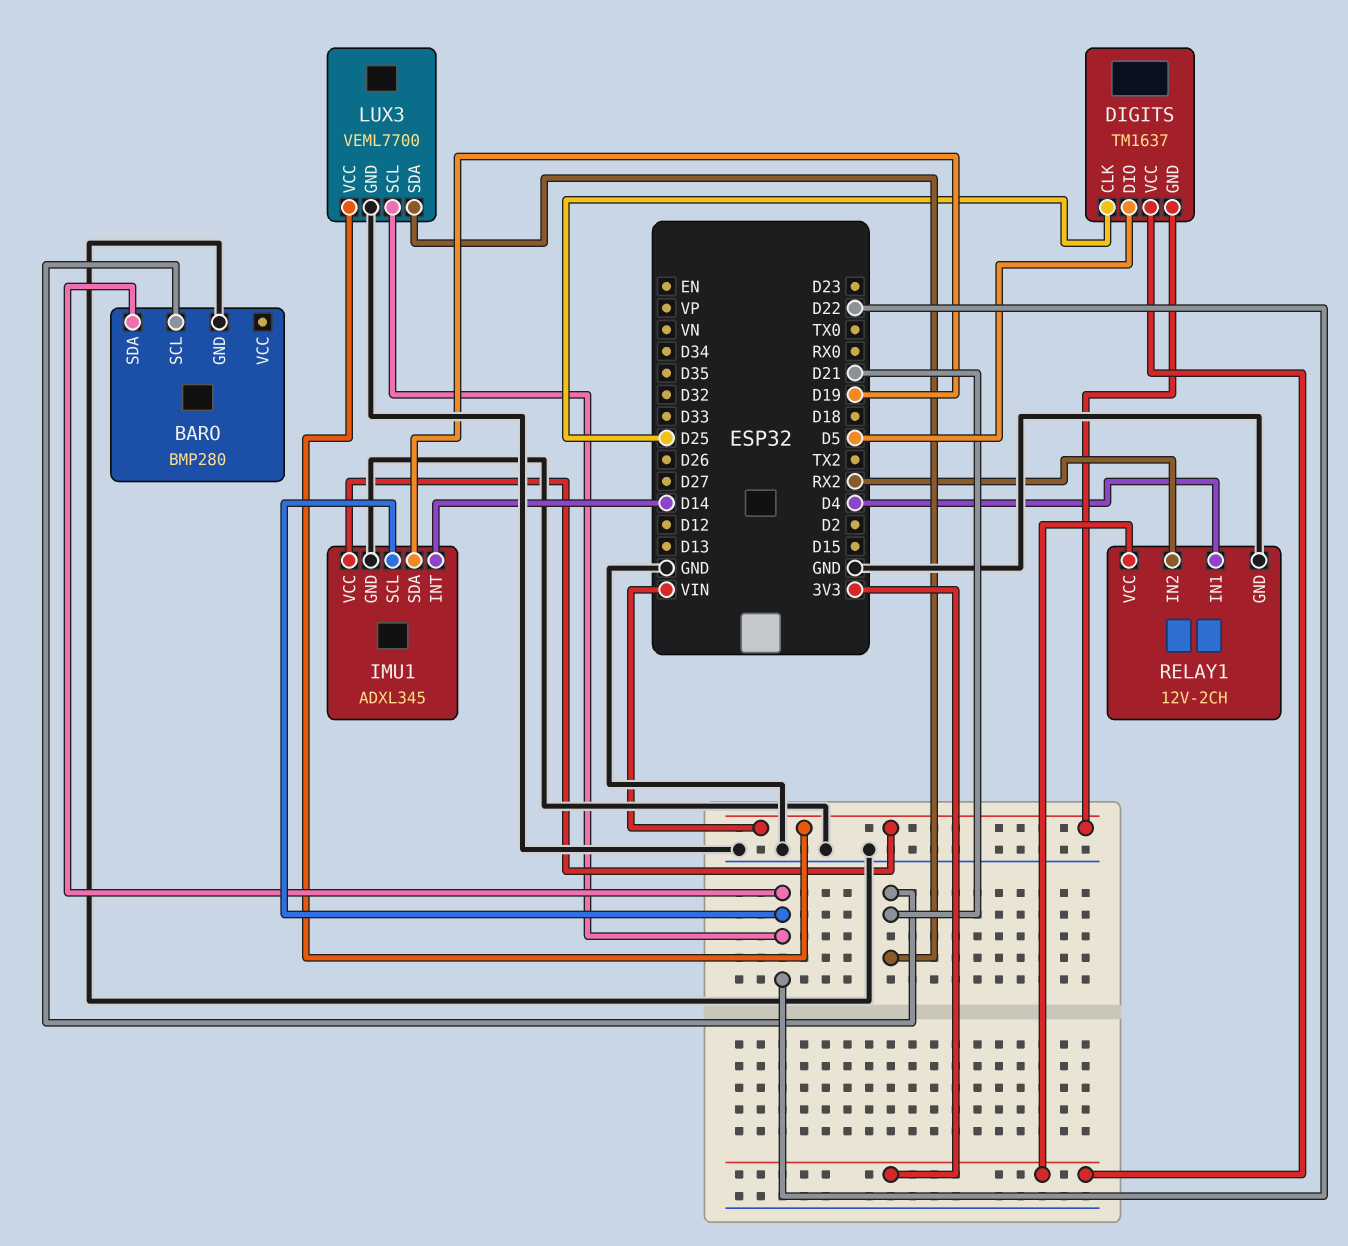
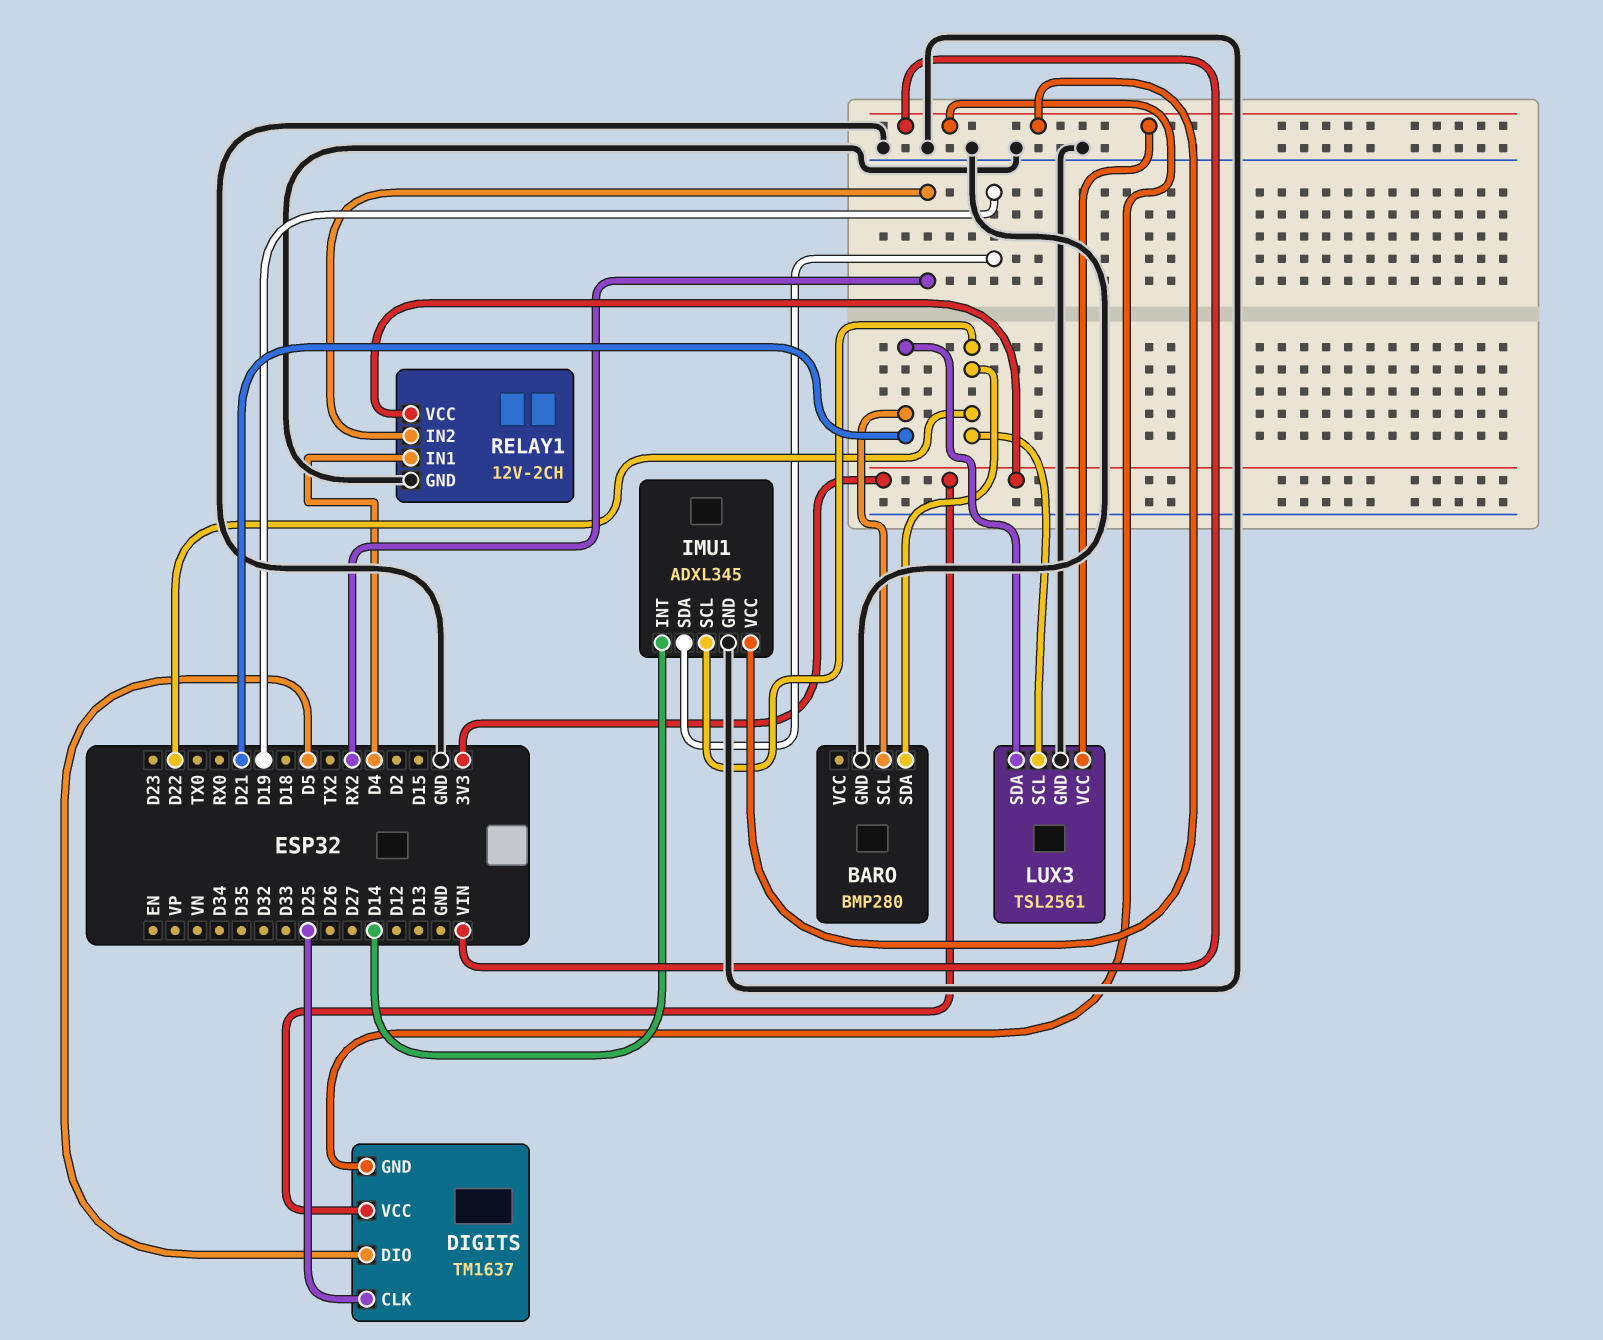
LUX3: VEML7700 -> TSL2561

